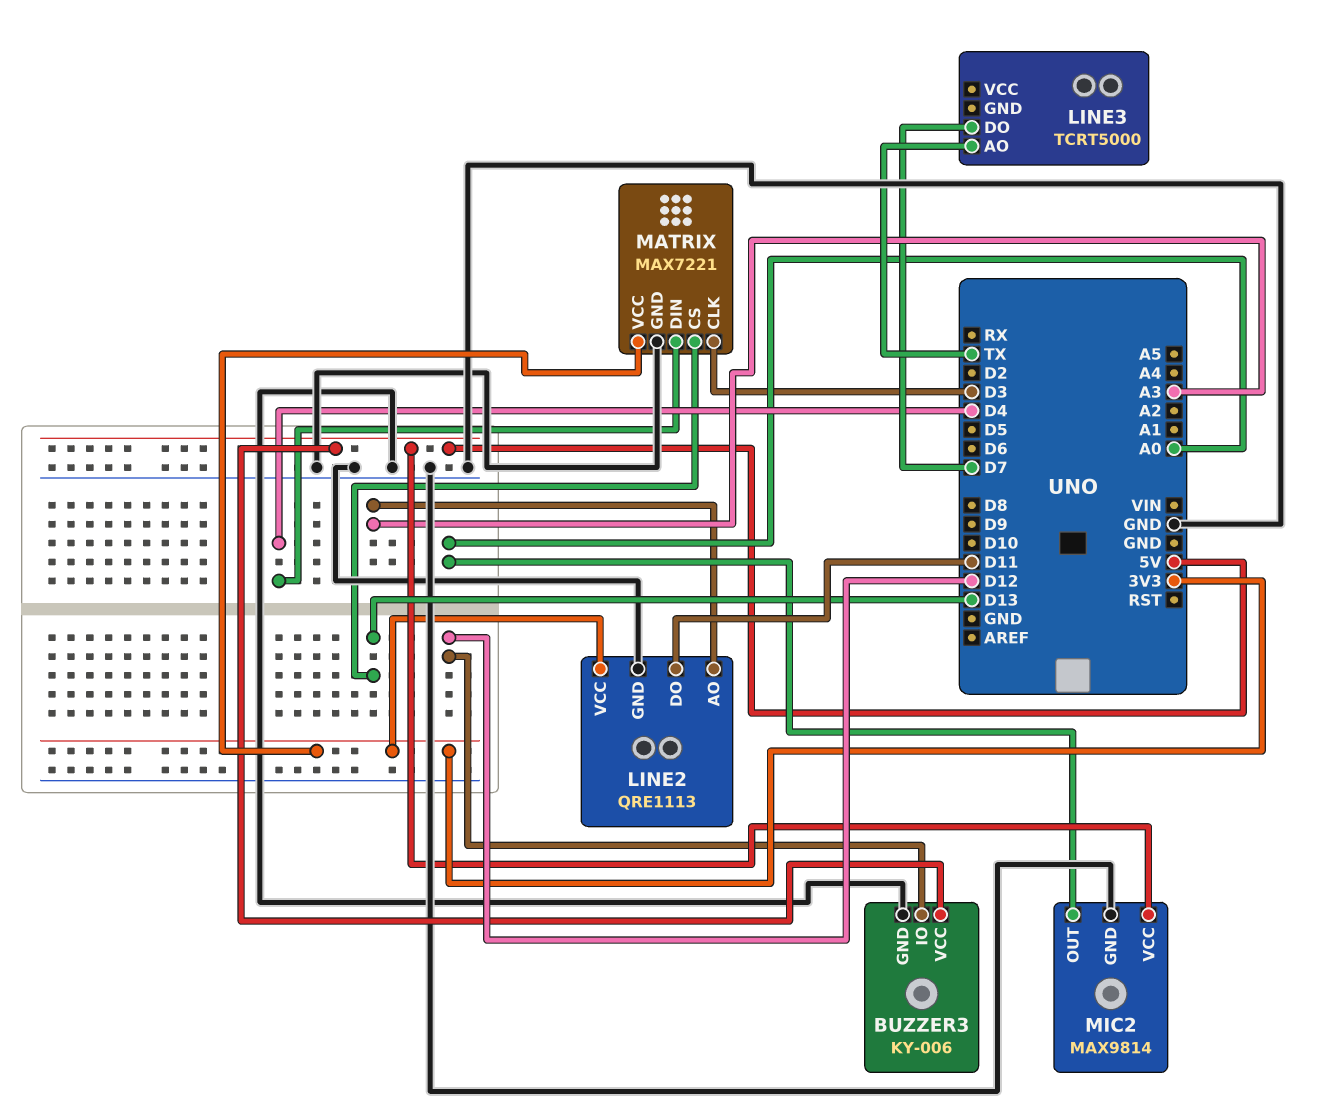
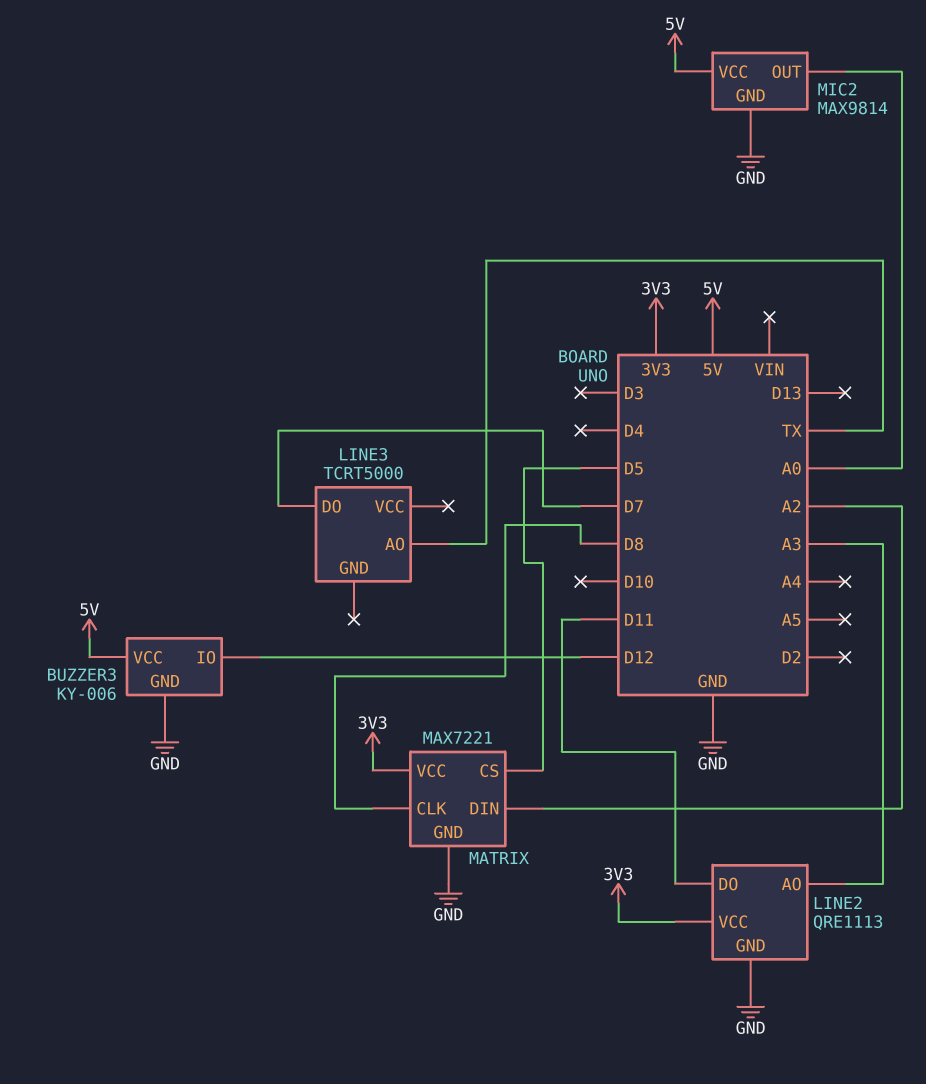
MATRIX pin CLK: D3 -> D8
MATRIX pin CS: D13 -> D5
MATRIX pin DIN: D4 -> A2

